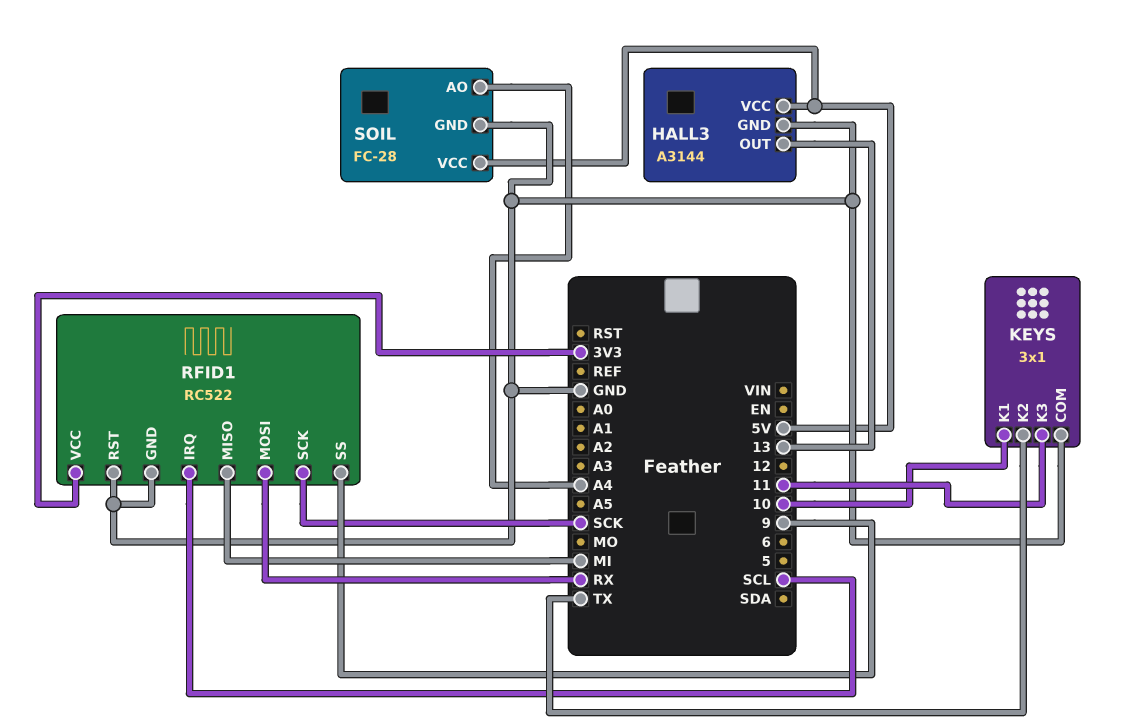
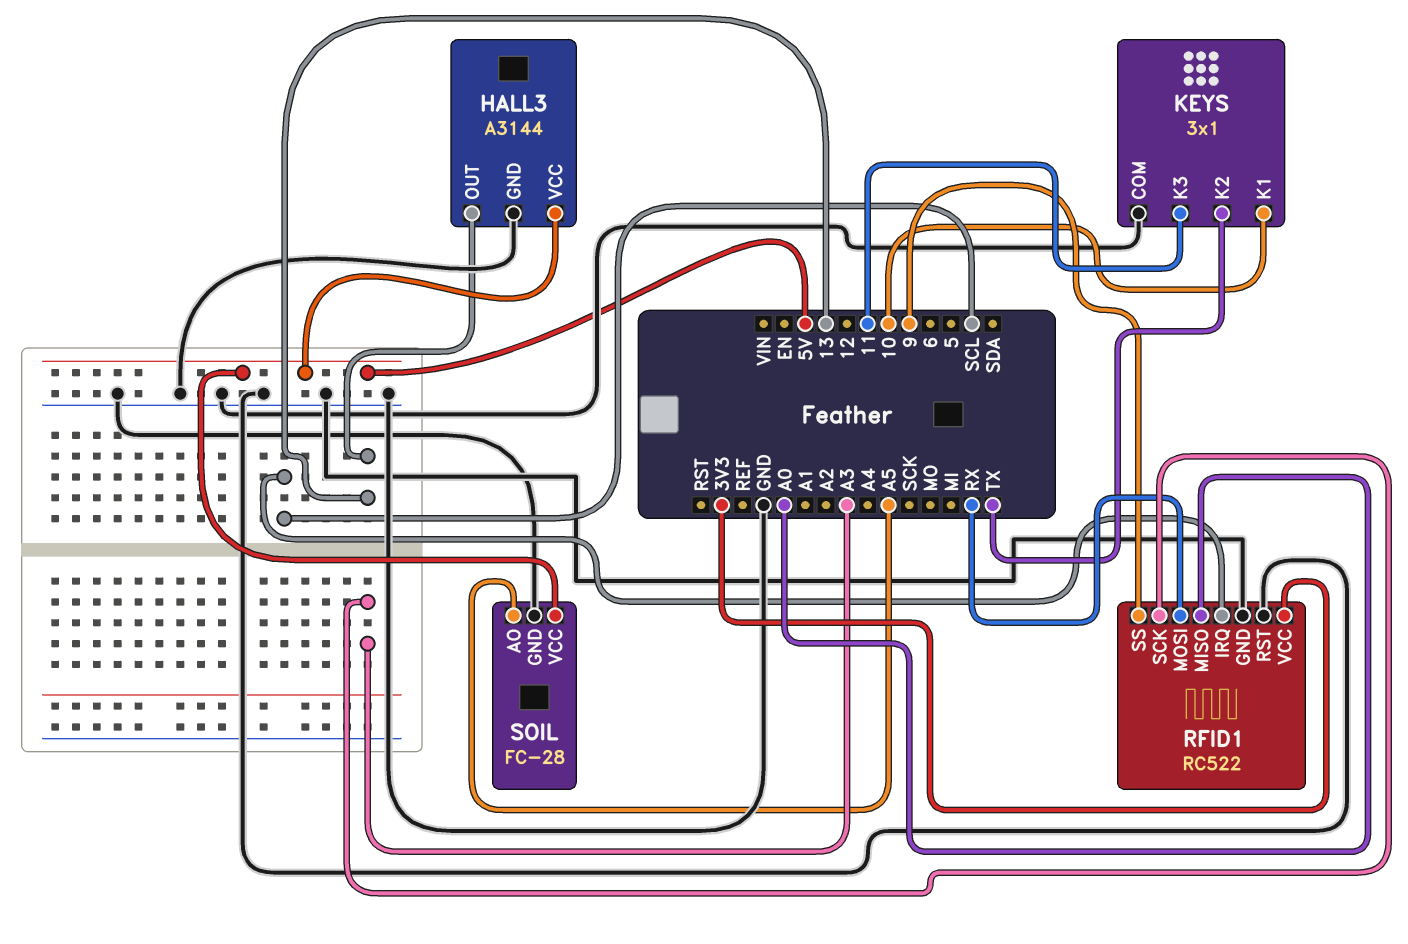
RFID1 pin MISO: MI -> A0
RFID1 pin SCK: SCK -> A3
SOIL pin AO: A4 -> A5

